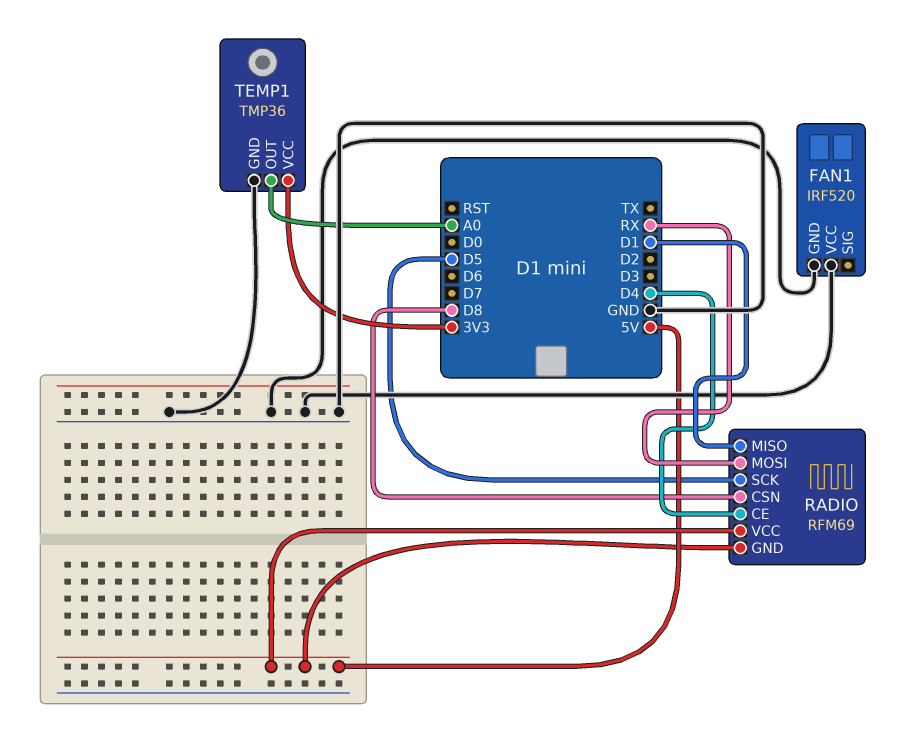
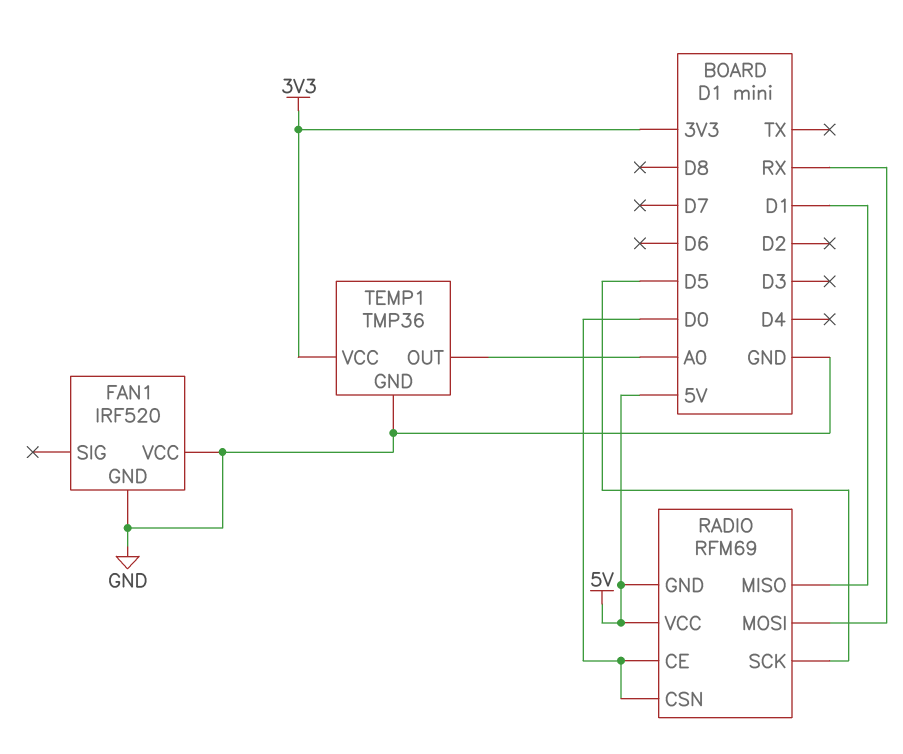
RADIO pin CE: D4 -> D0
RADIO pin CSN: D8 -> D0

